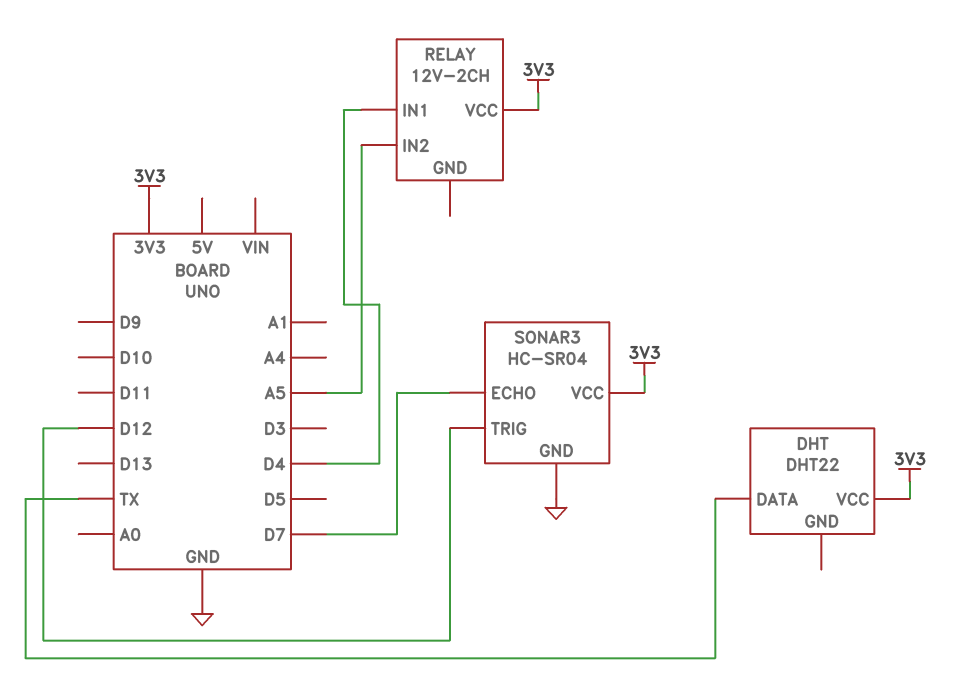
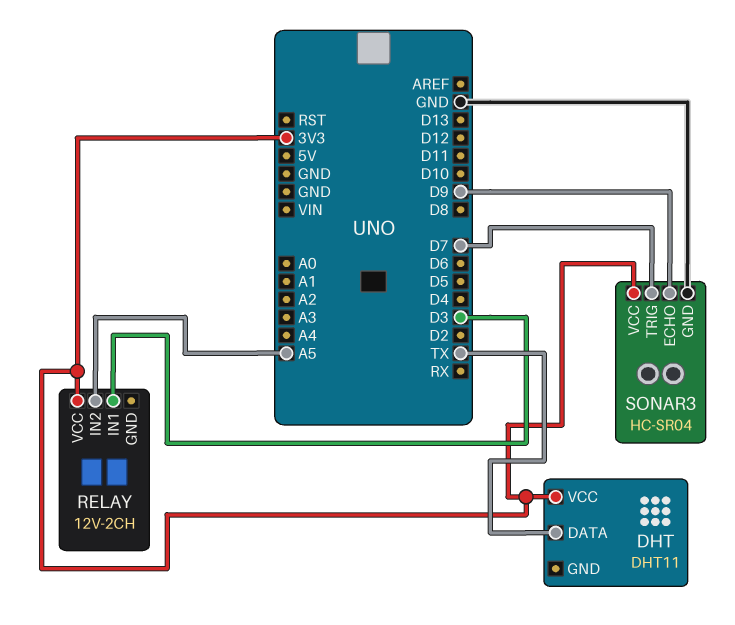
DHT: DHT22 -> DHT11
RELAY pin IN1: D4 -> D3
SONAR3 pin ECHO: D7 -> D9
SONAR3 pin TRIG: D12 -> D7

